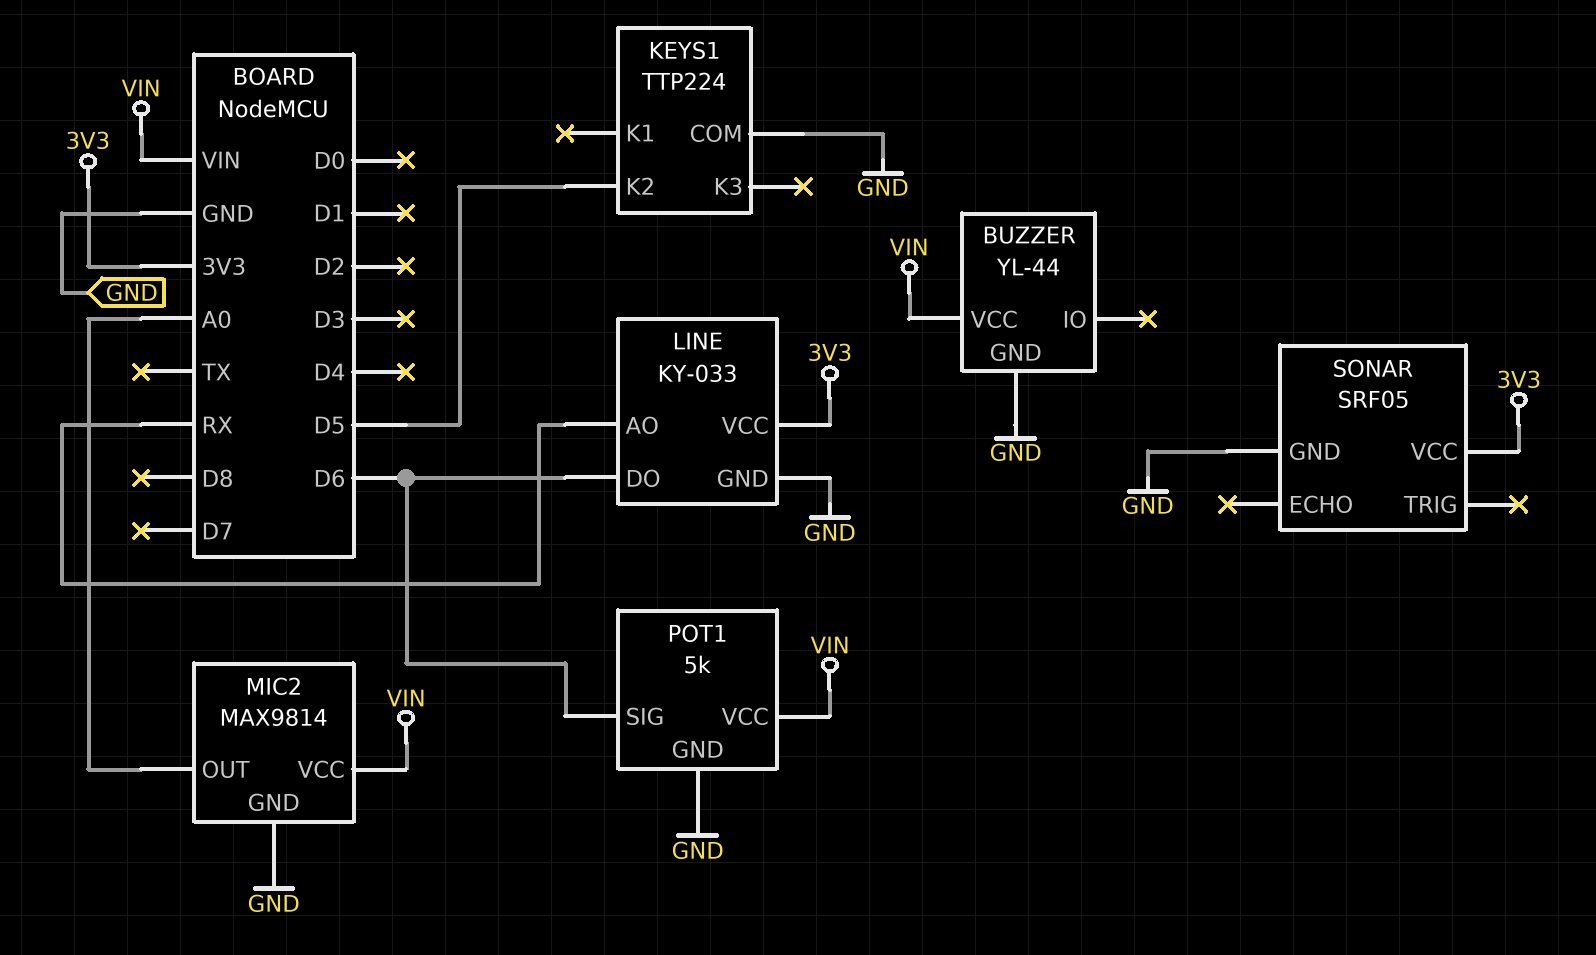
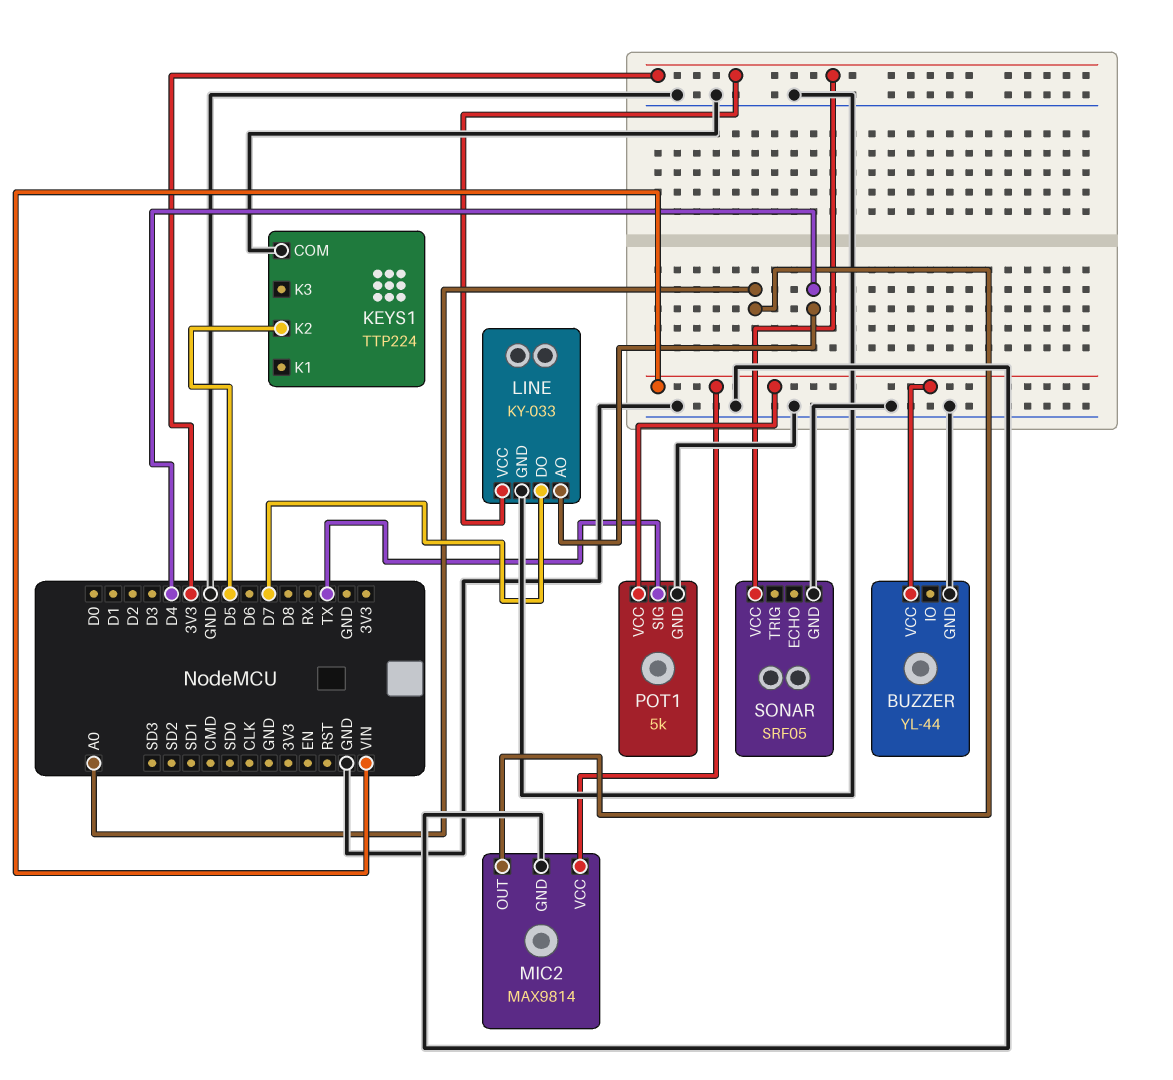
LINE pin AO: RX -> D4
LINE pin DO: D6 -> D7
POT1 pin SIG: D6 -> TX

